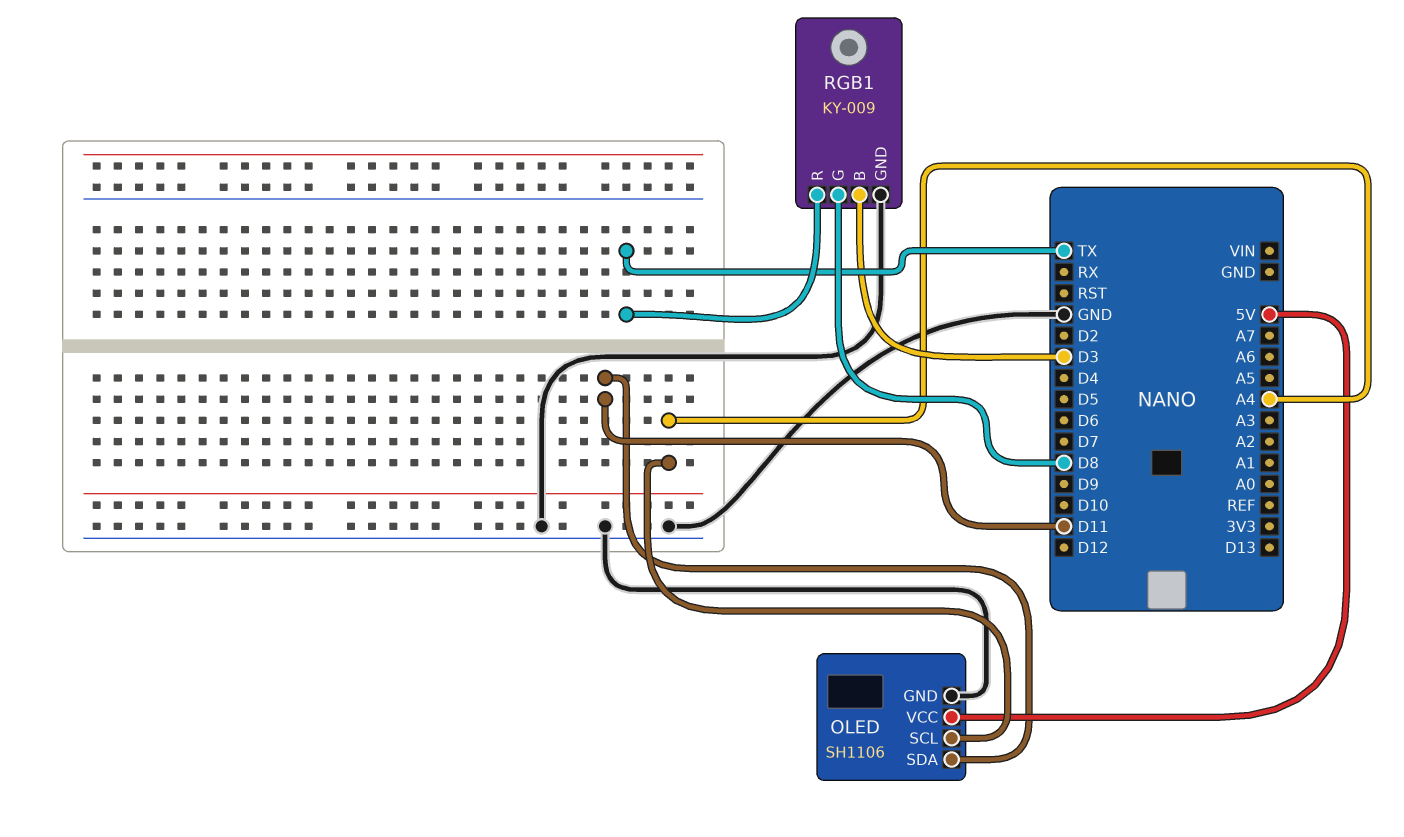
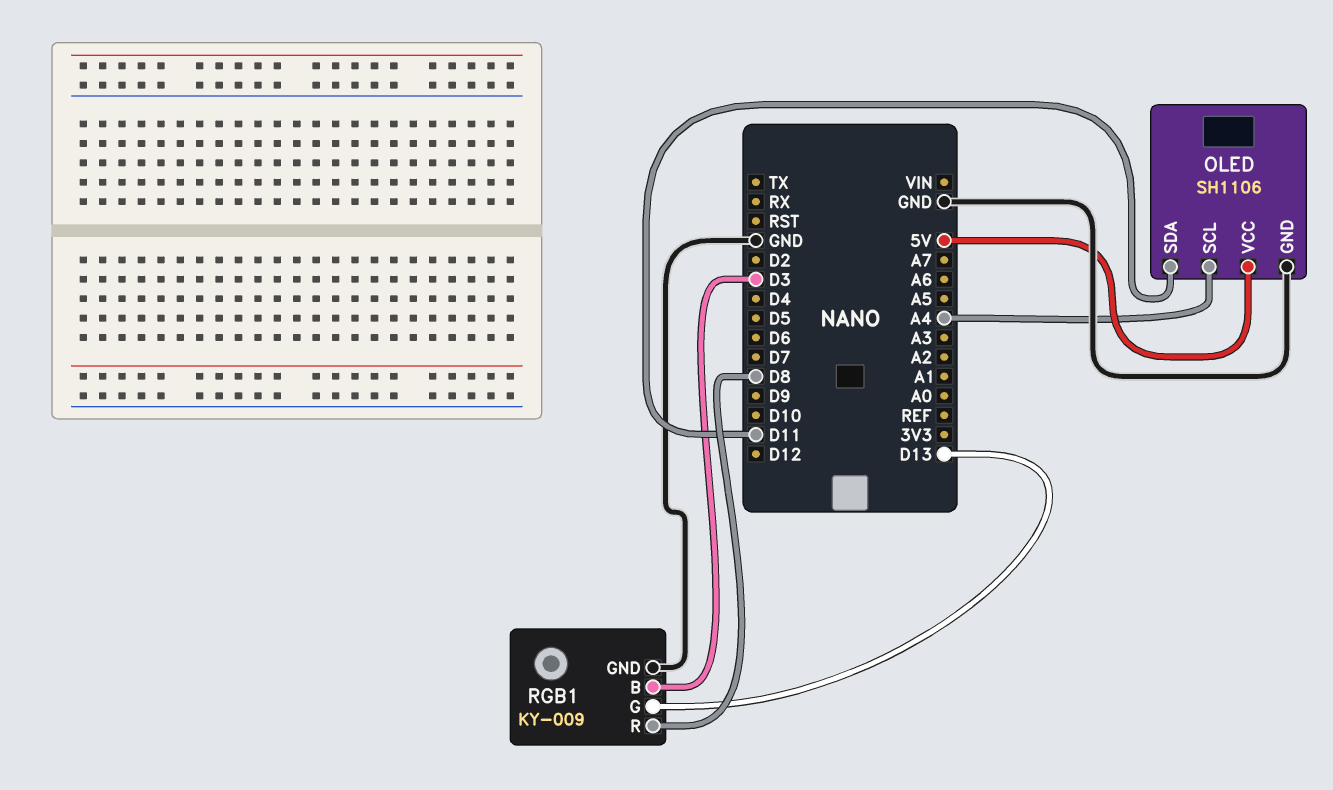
RGB1 pin G: D8 -> D13
RGB1 pin R: TX -> D8

